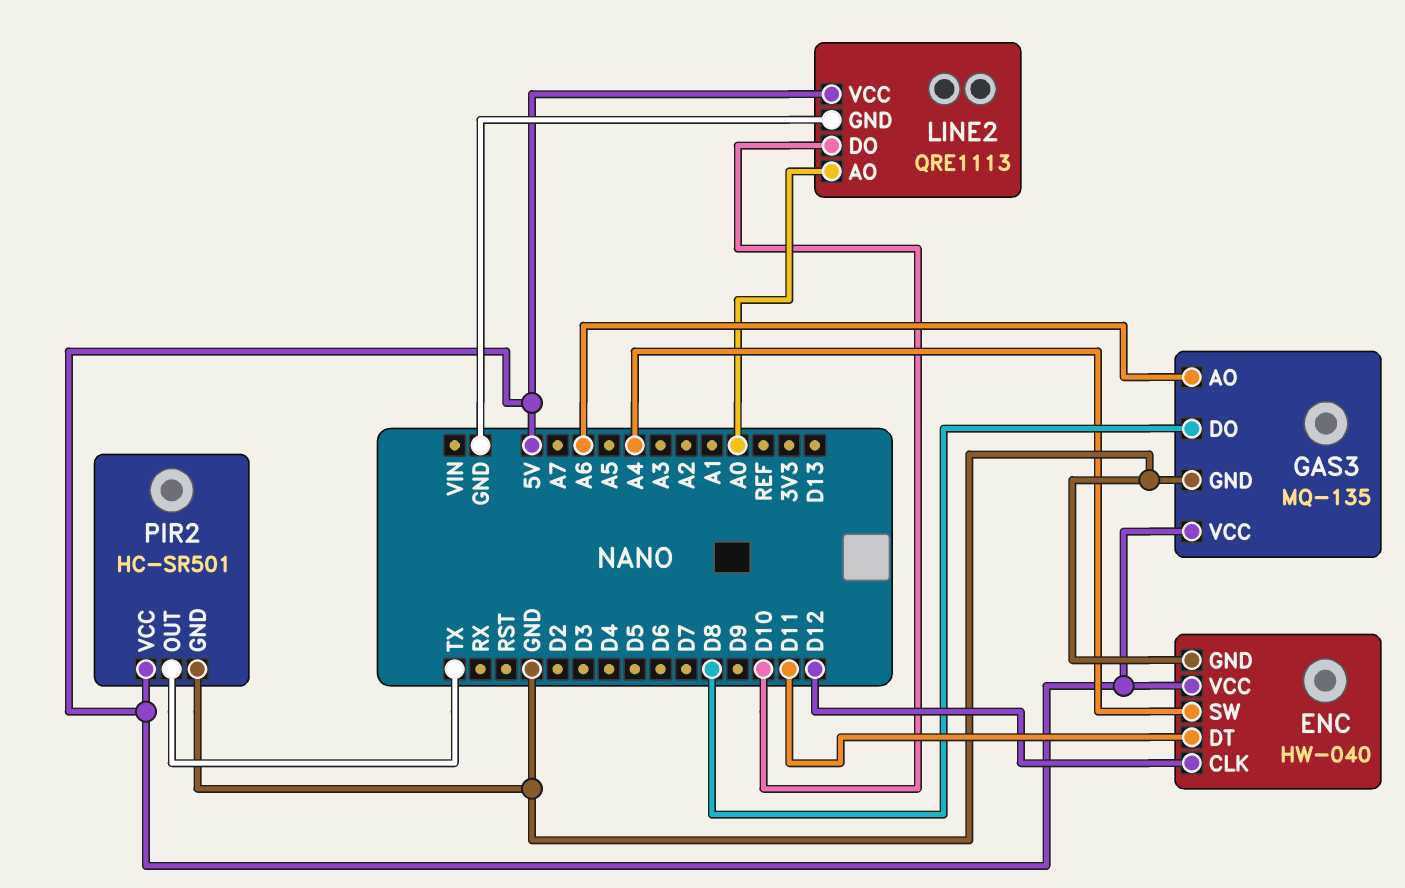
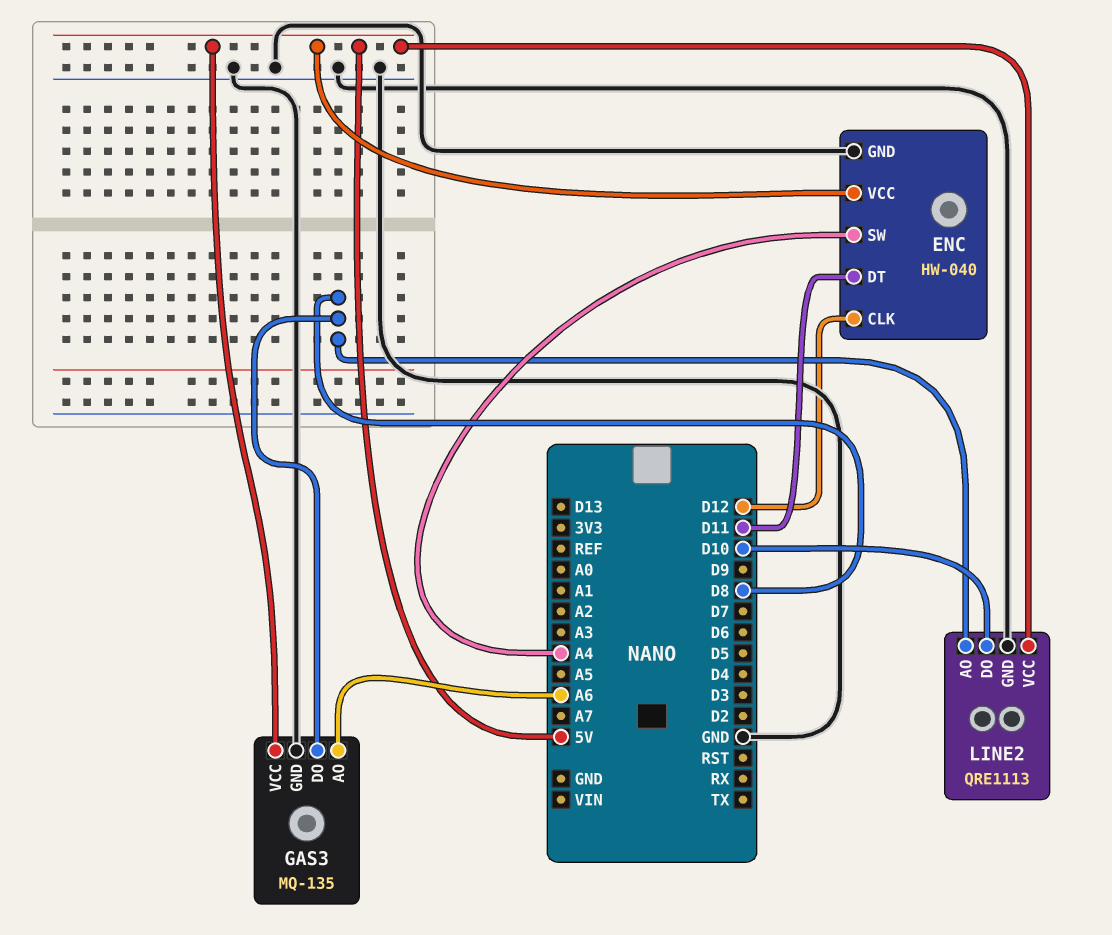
LINE2 pin AO: A0 -> D8
PIR2: HC-SR501 -> none
PIR2 pin GND: GND -> none
PIR2 pin OUT: TX -> none
PIR2 pin VCC: 5V -> none

